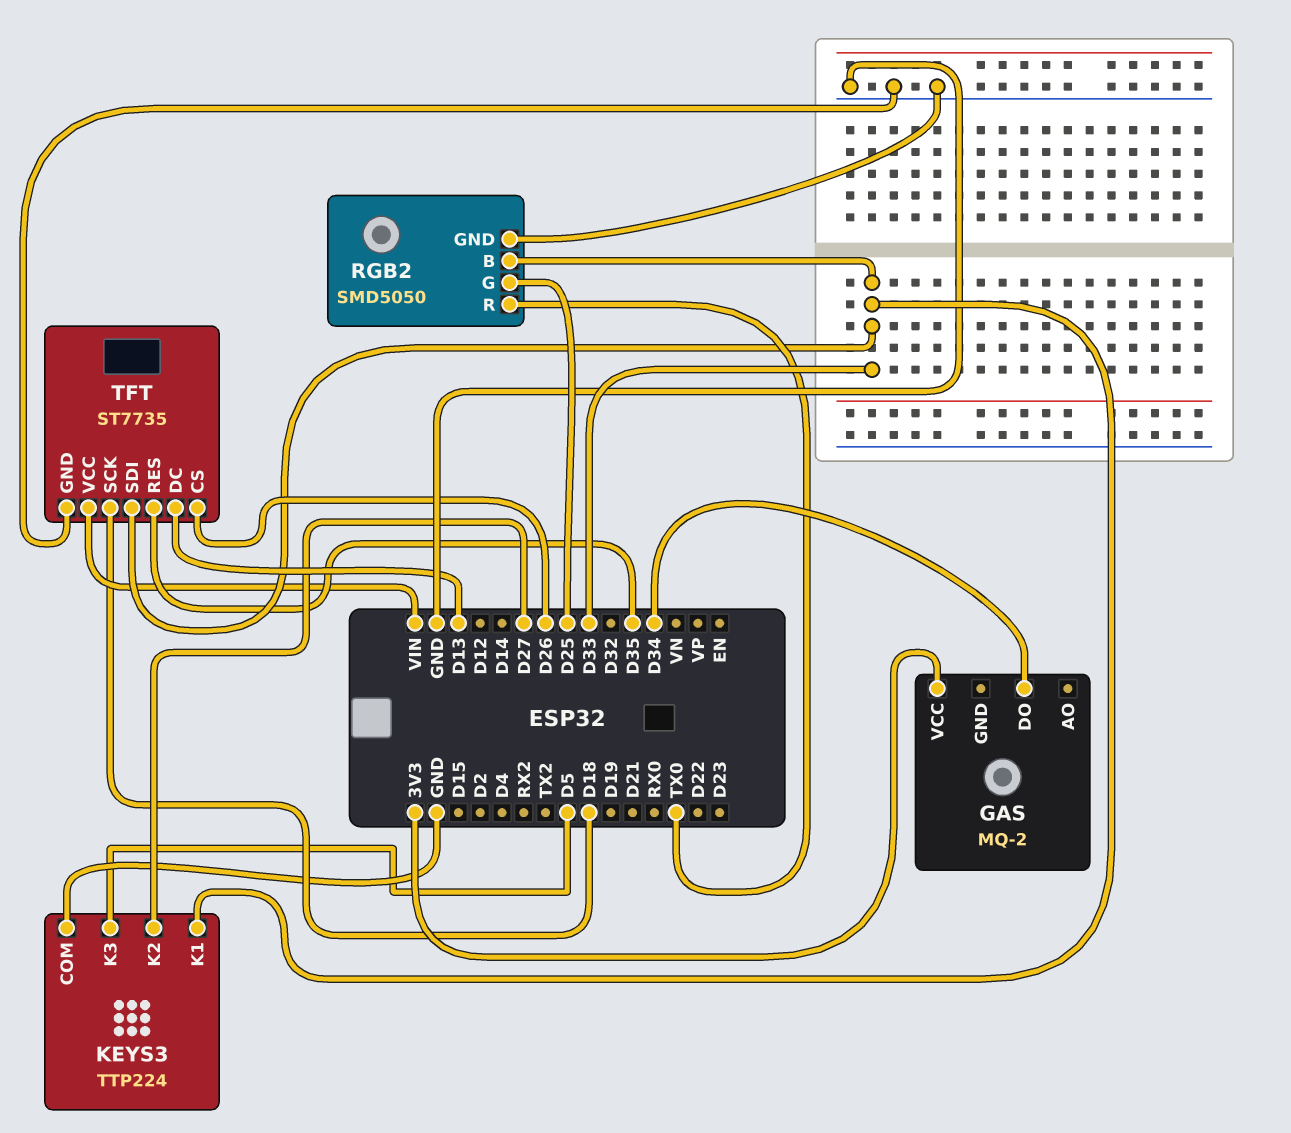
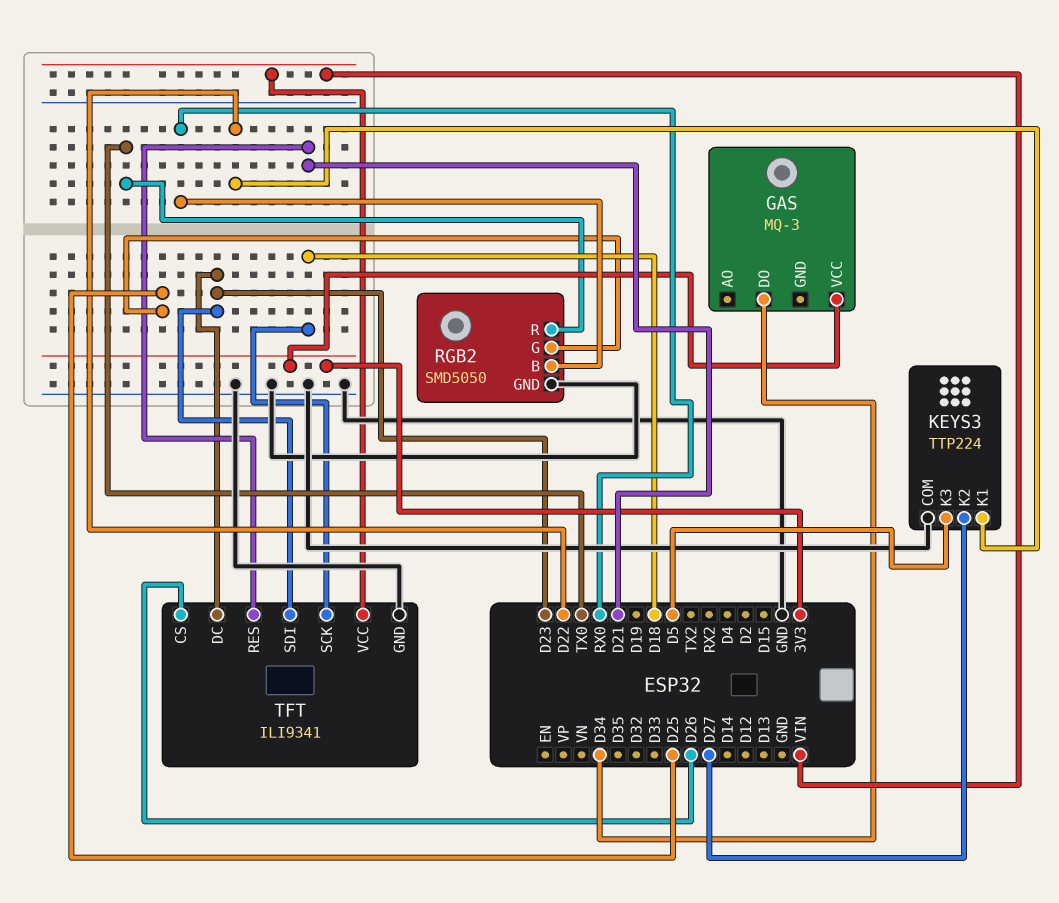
GAS: MQ-2 -> MQ-3
KEYS3 pin K1: D33 -> D22
RGB2 pin B: D33 -> RX0
TFT: ST7735 -> ILI9341
TFT pin DC: D13 -> D23
TFT pin RES: D35 -> D21
TFT pin SDI: D33 -> D23

